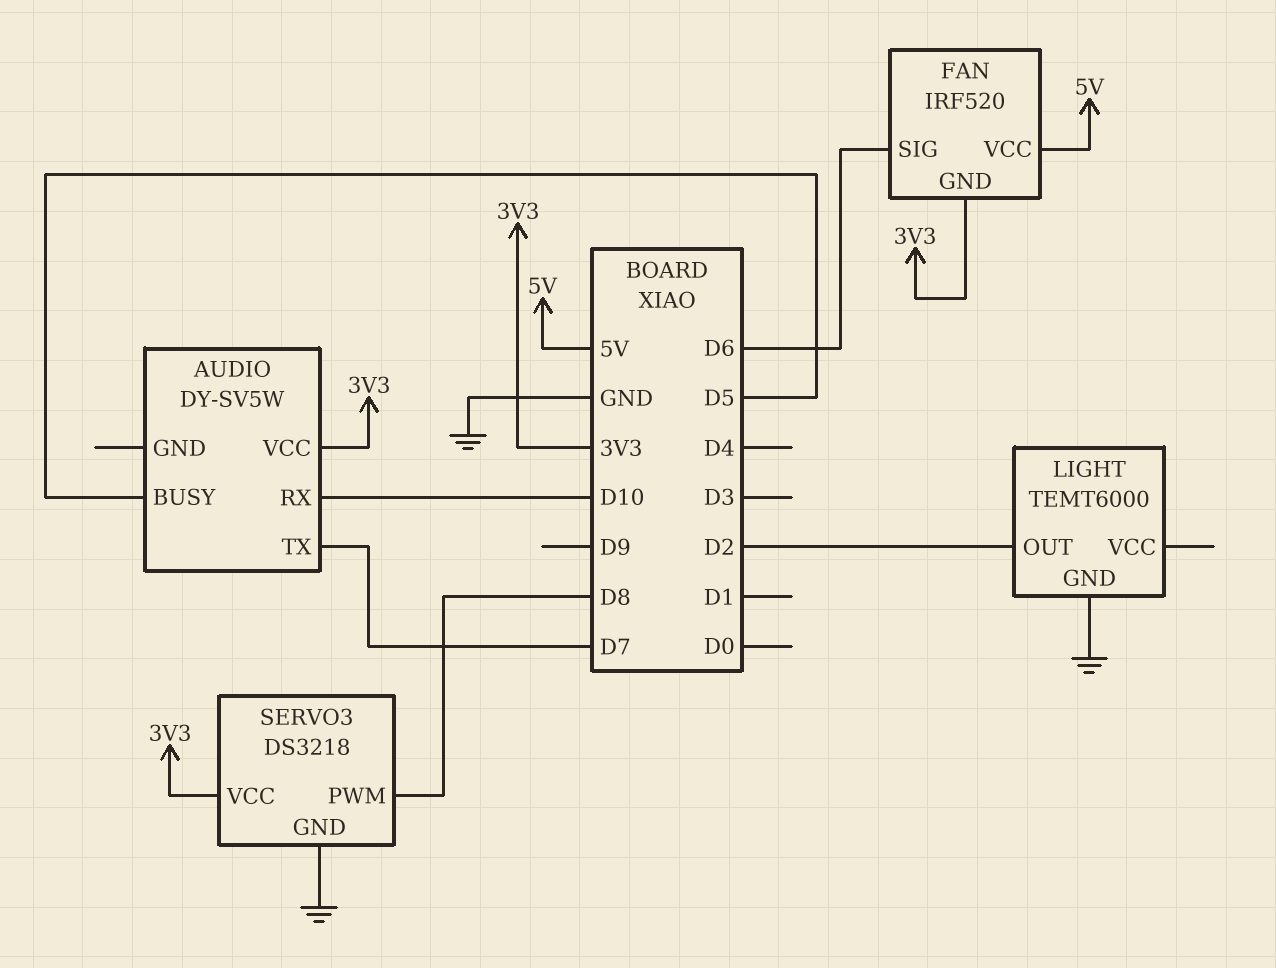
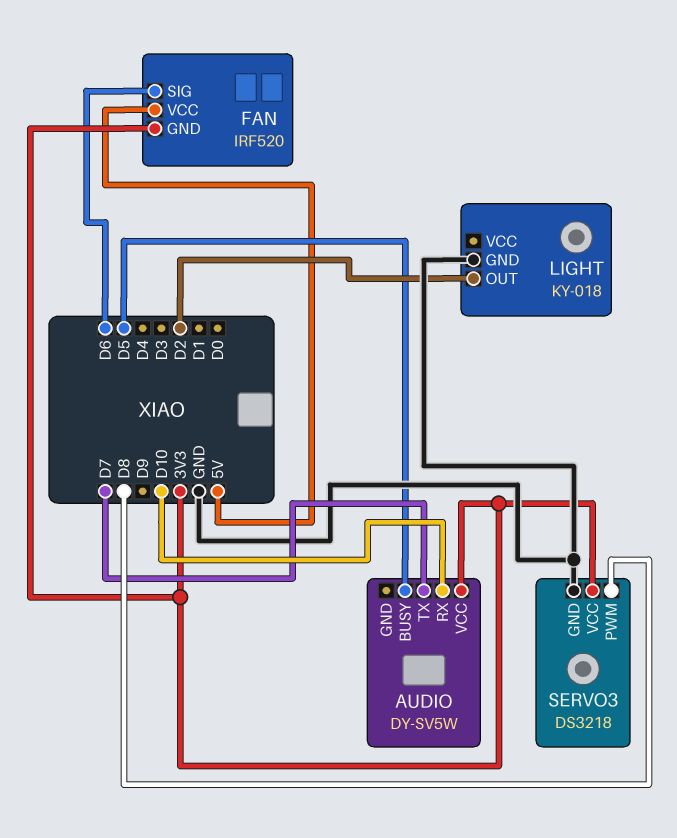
LIGHT: TEMT6000 -> KY-018

